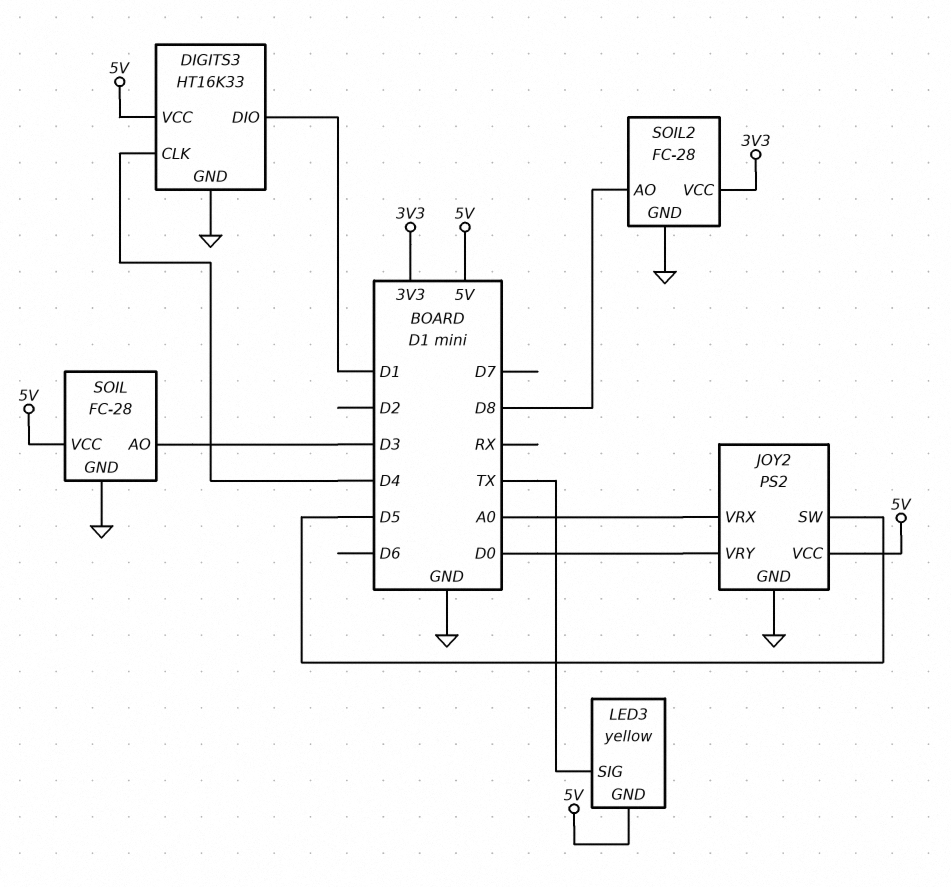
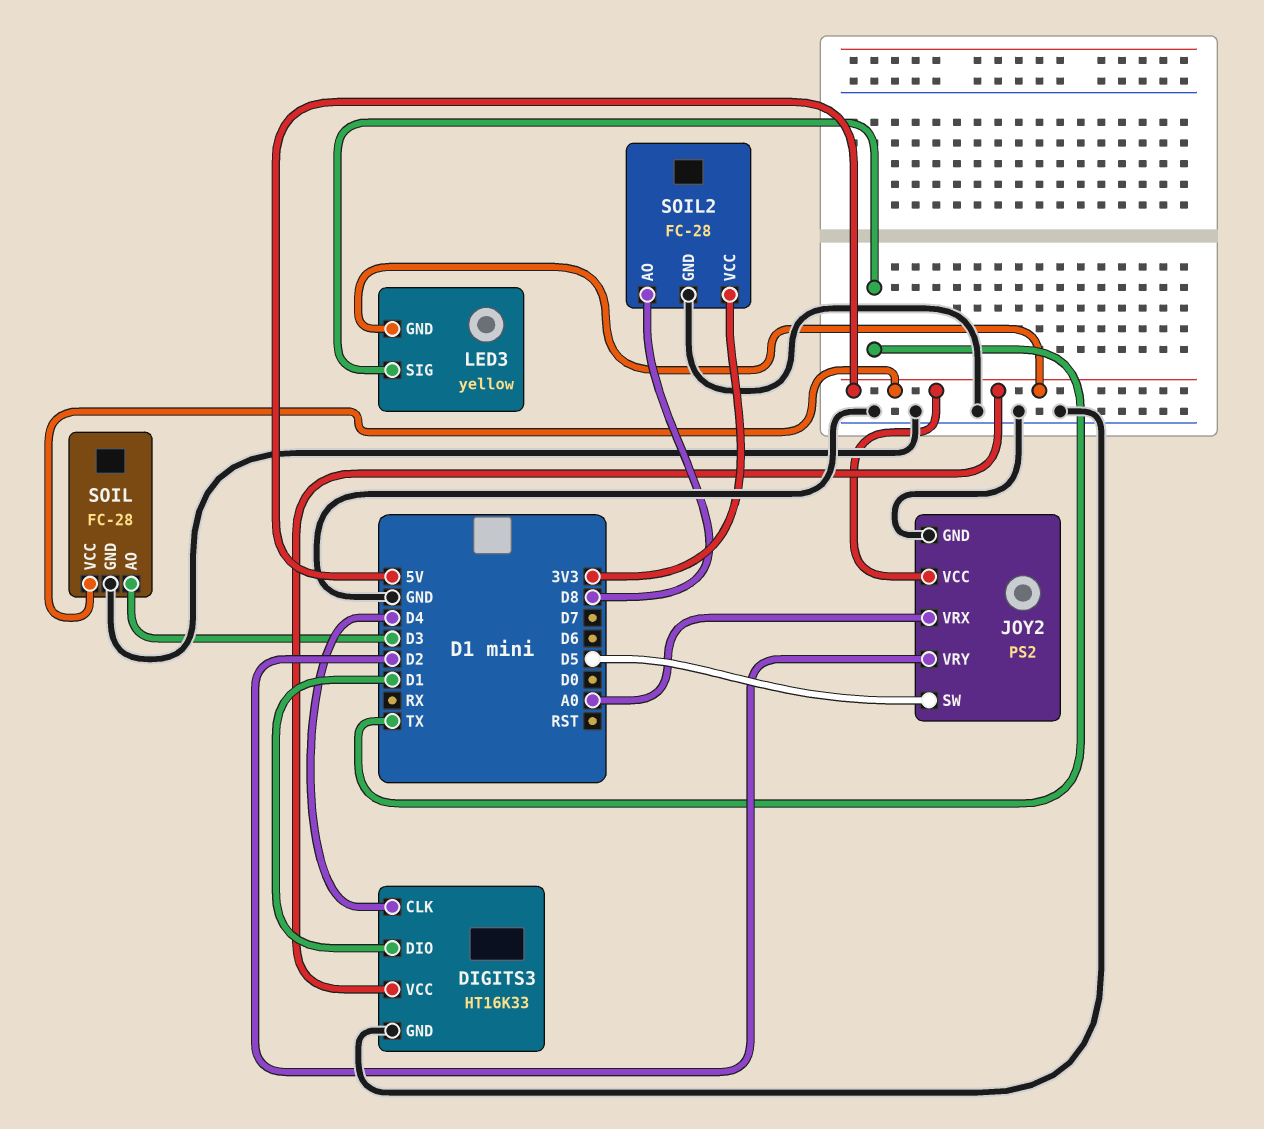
JOY2 pin VRY: D0 -> D2

